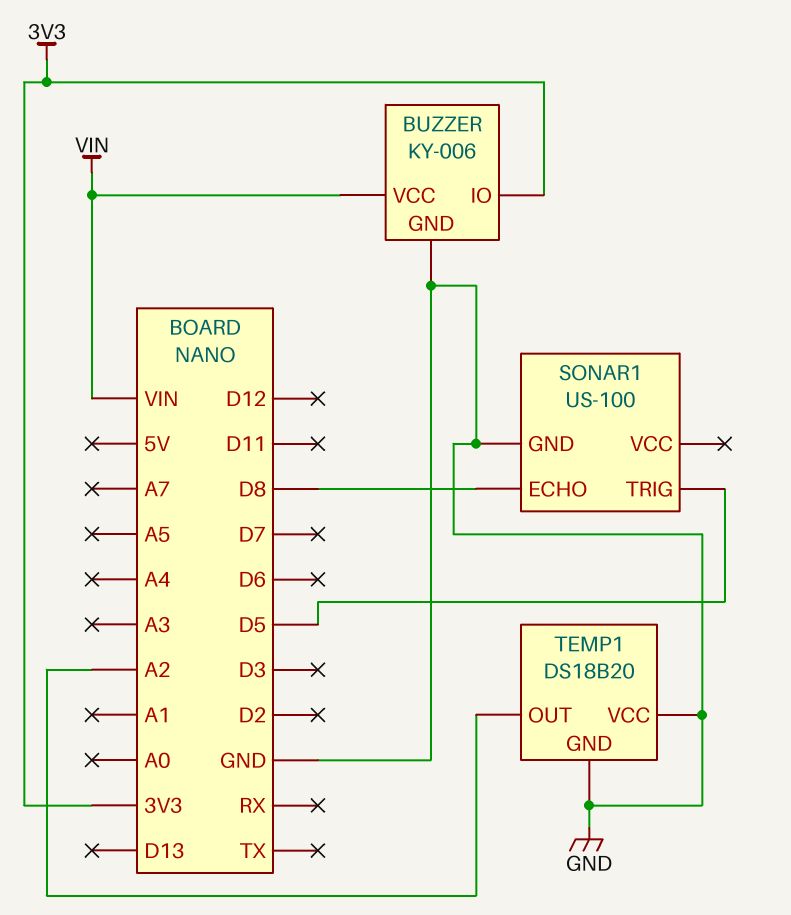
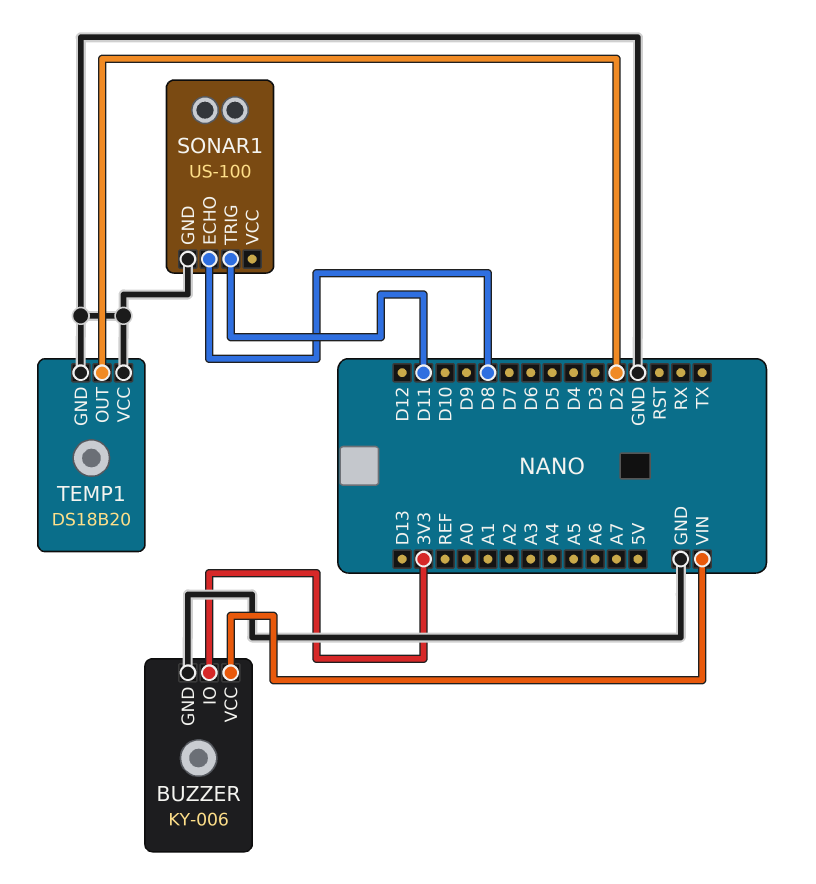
SONAR1 pin TRIG: D5 -> D11
TEMP1 pin OUT: A2 -> D2

